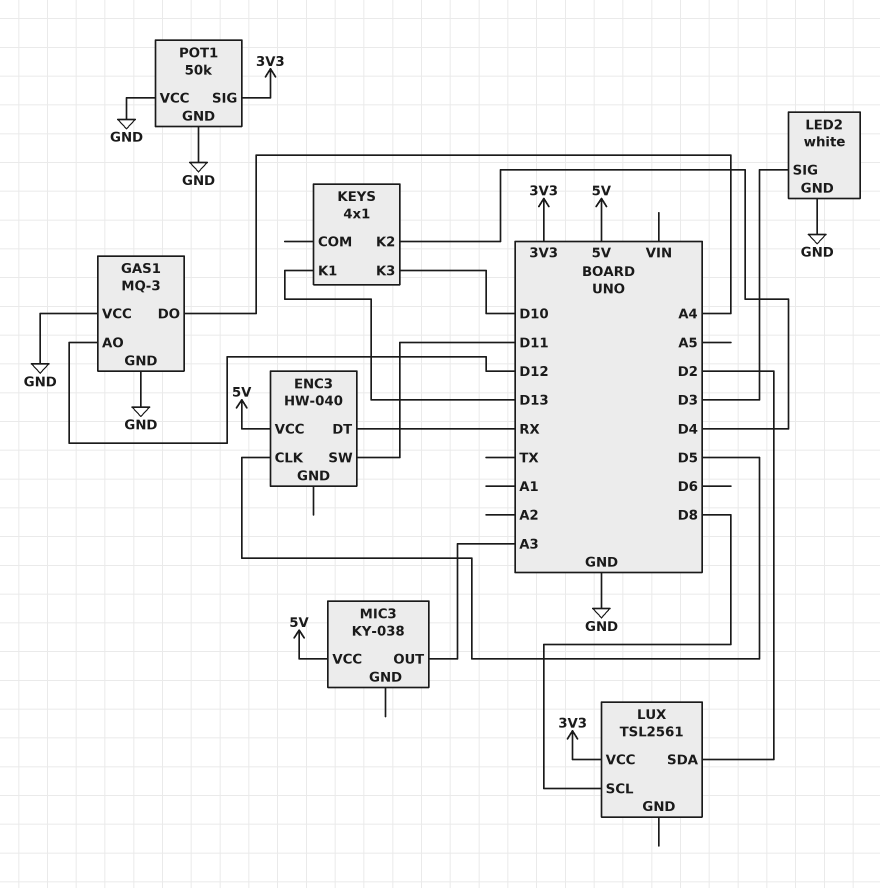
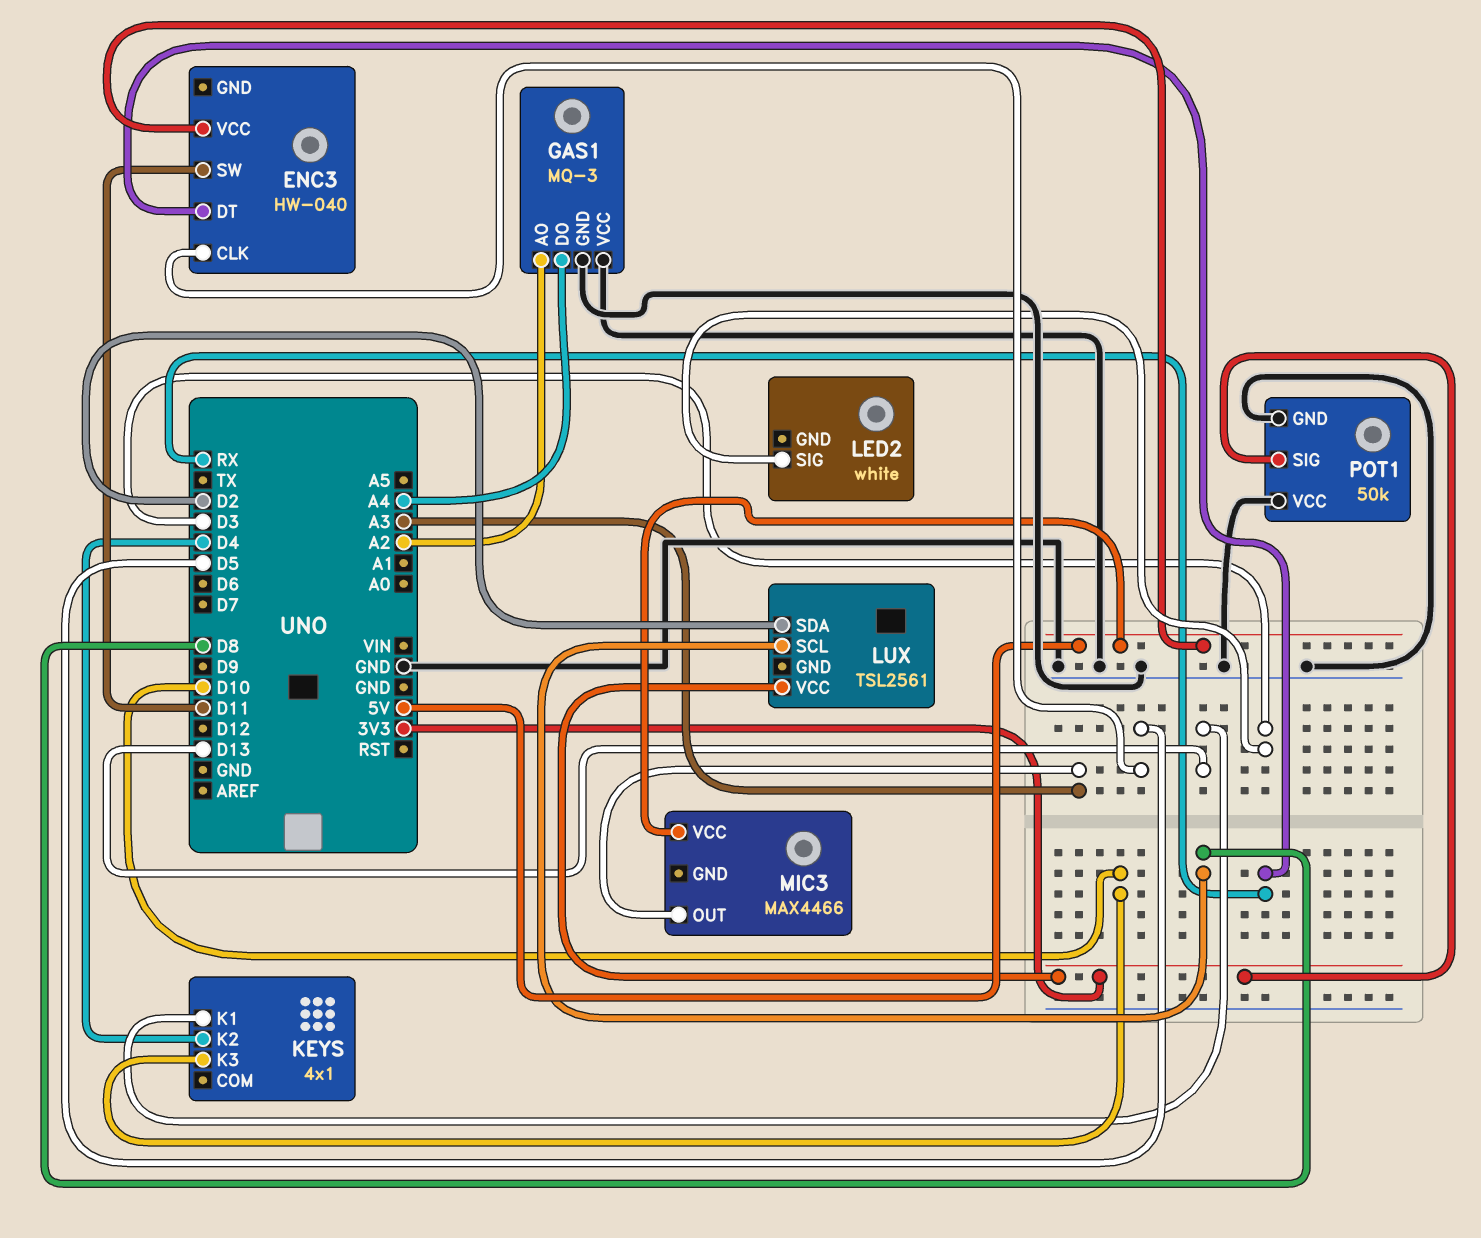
GAS1 pin AO: D12 -> A2
LED2 pin GND: GND -> none
MIC3: KY-038 -> MAX4466

